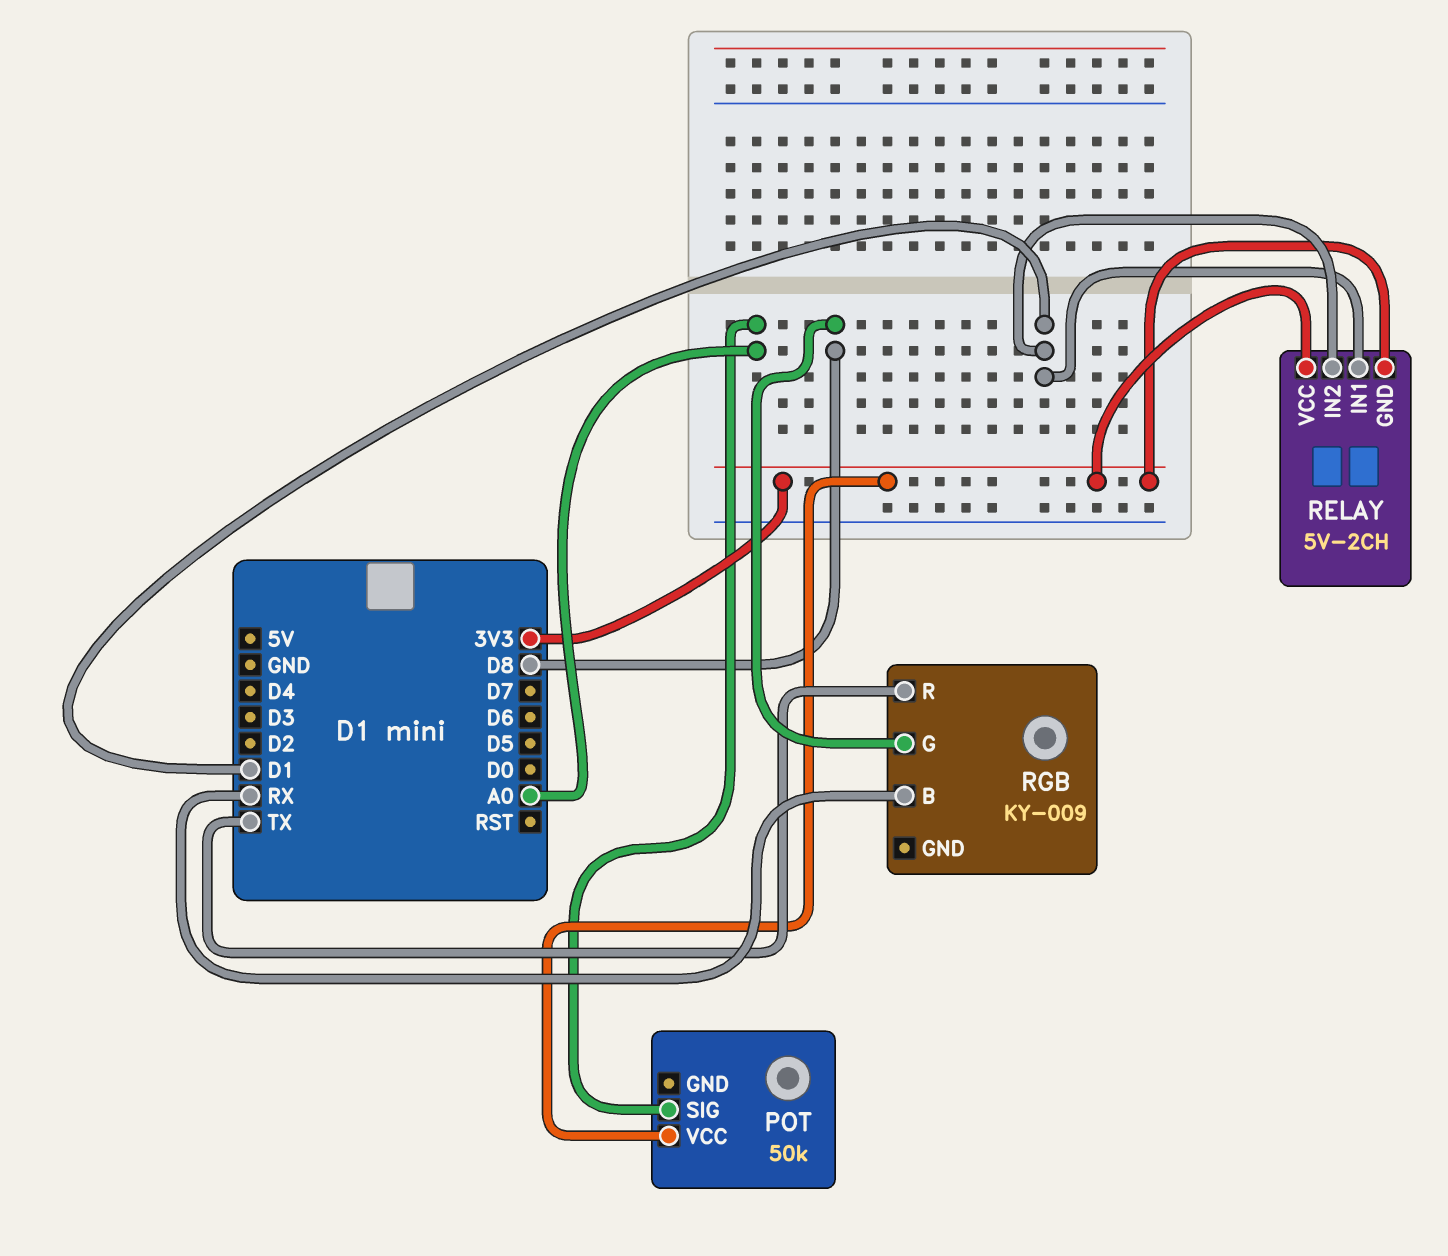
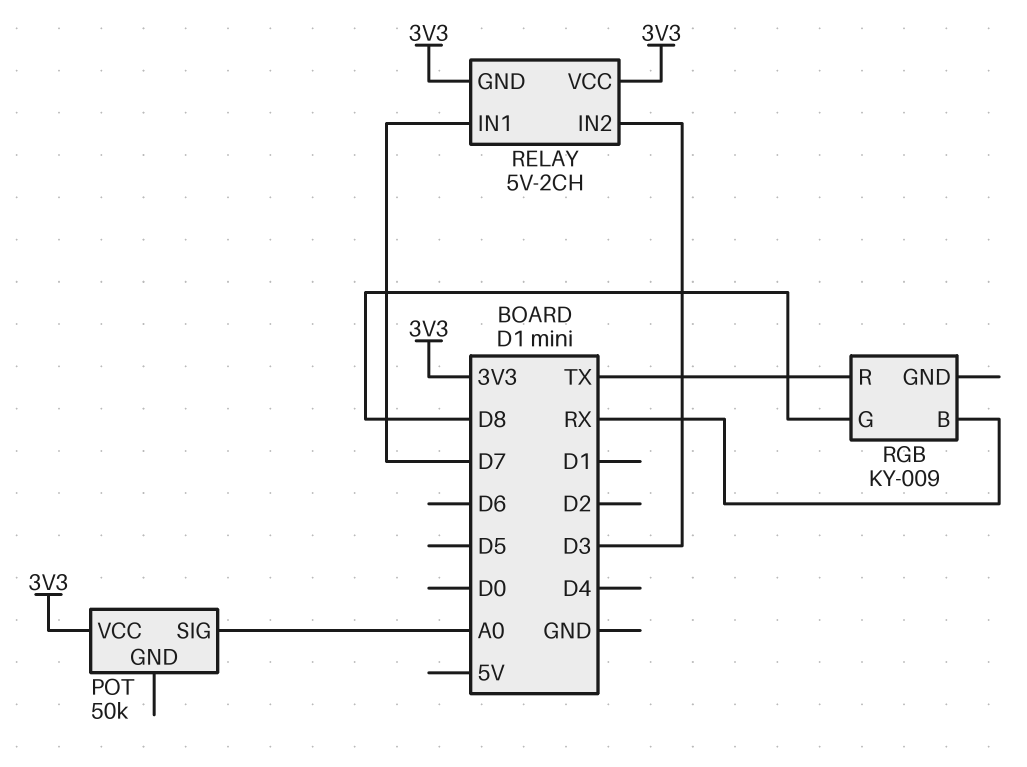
RELAY pin IN1: D1 -> D7
RELAY pin IN2: D1 -> D3

